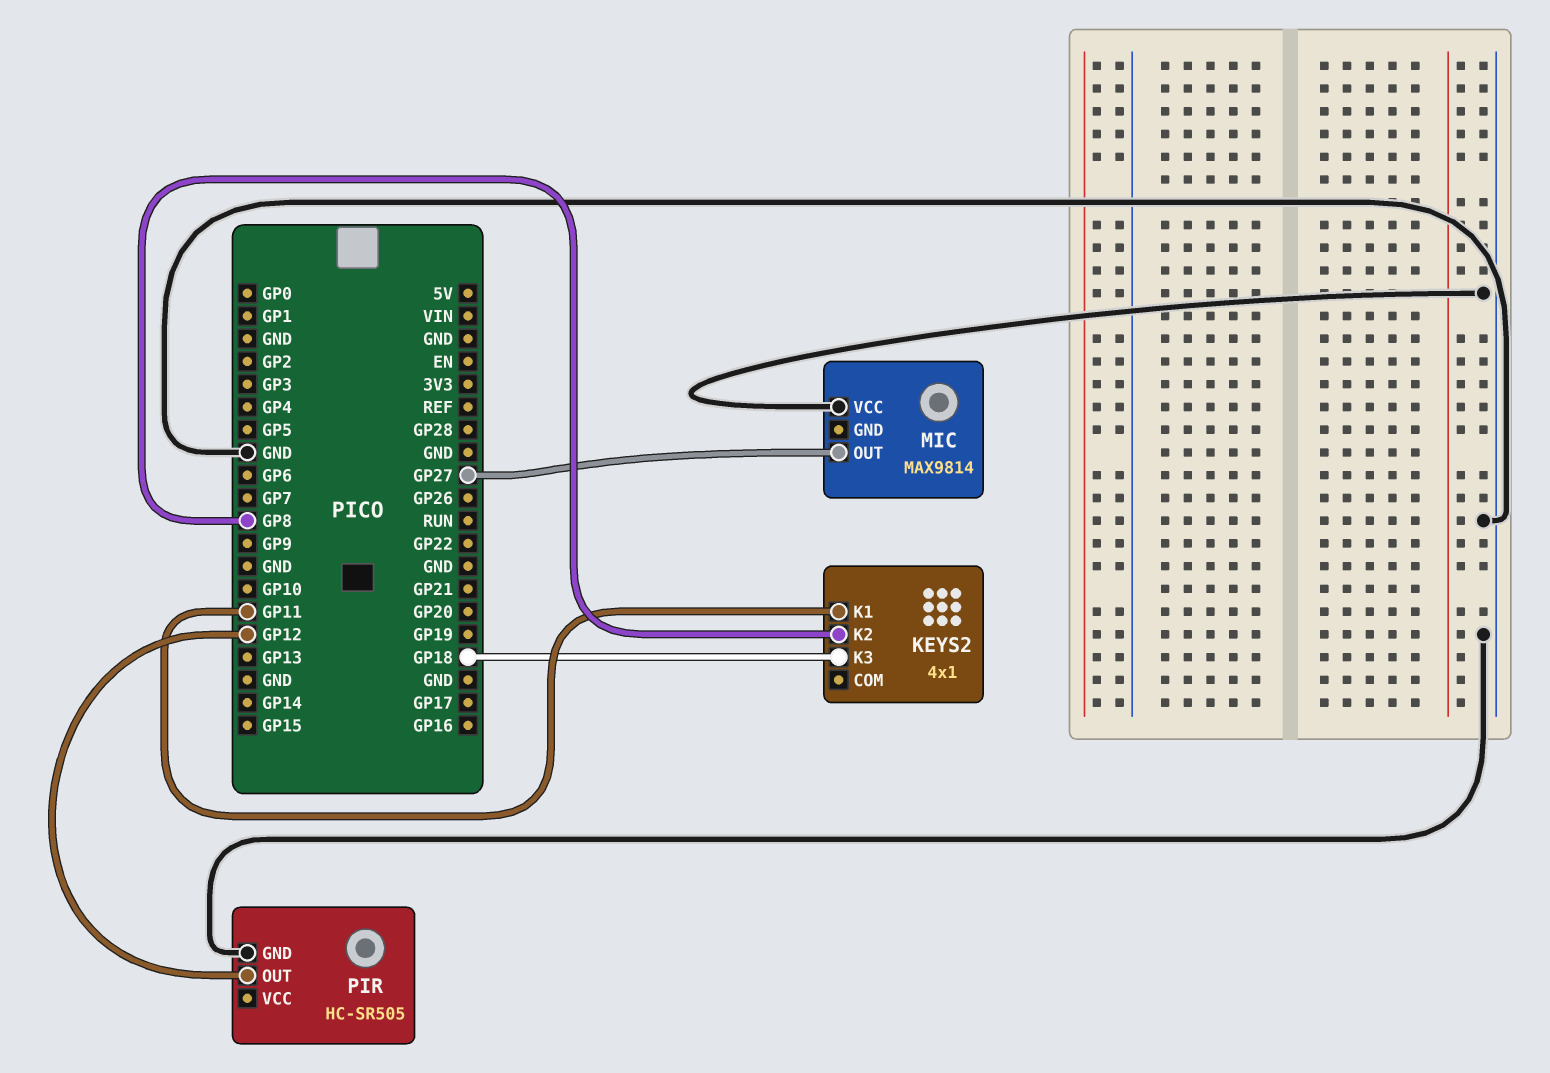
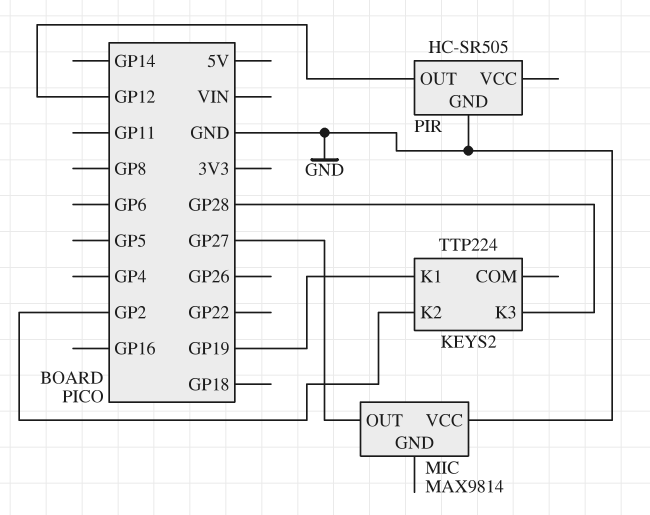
KEYS2: 4x1 -> TTP224
KEYS2 pin K1: GP11 -> GP19
KEYS2 pin K2: GP8 -> GP2
KEYS2 pin K3: GP18 -> GP28

